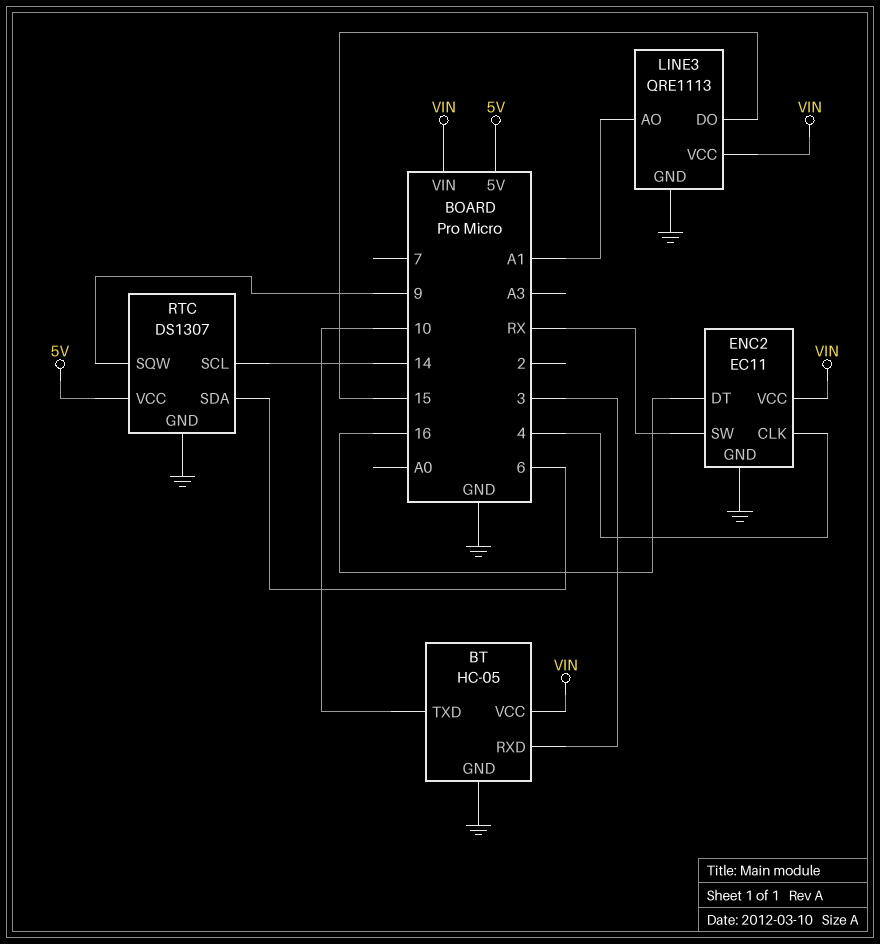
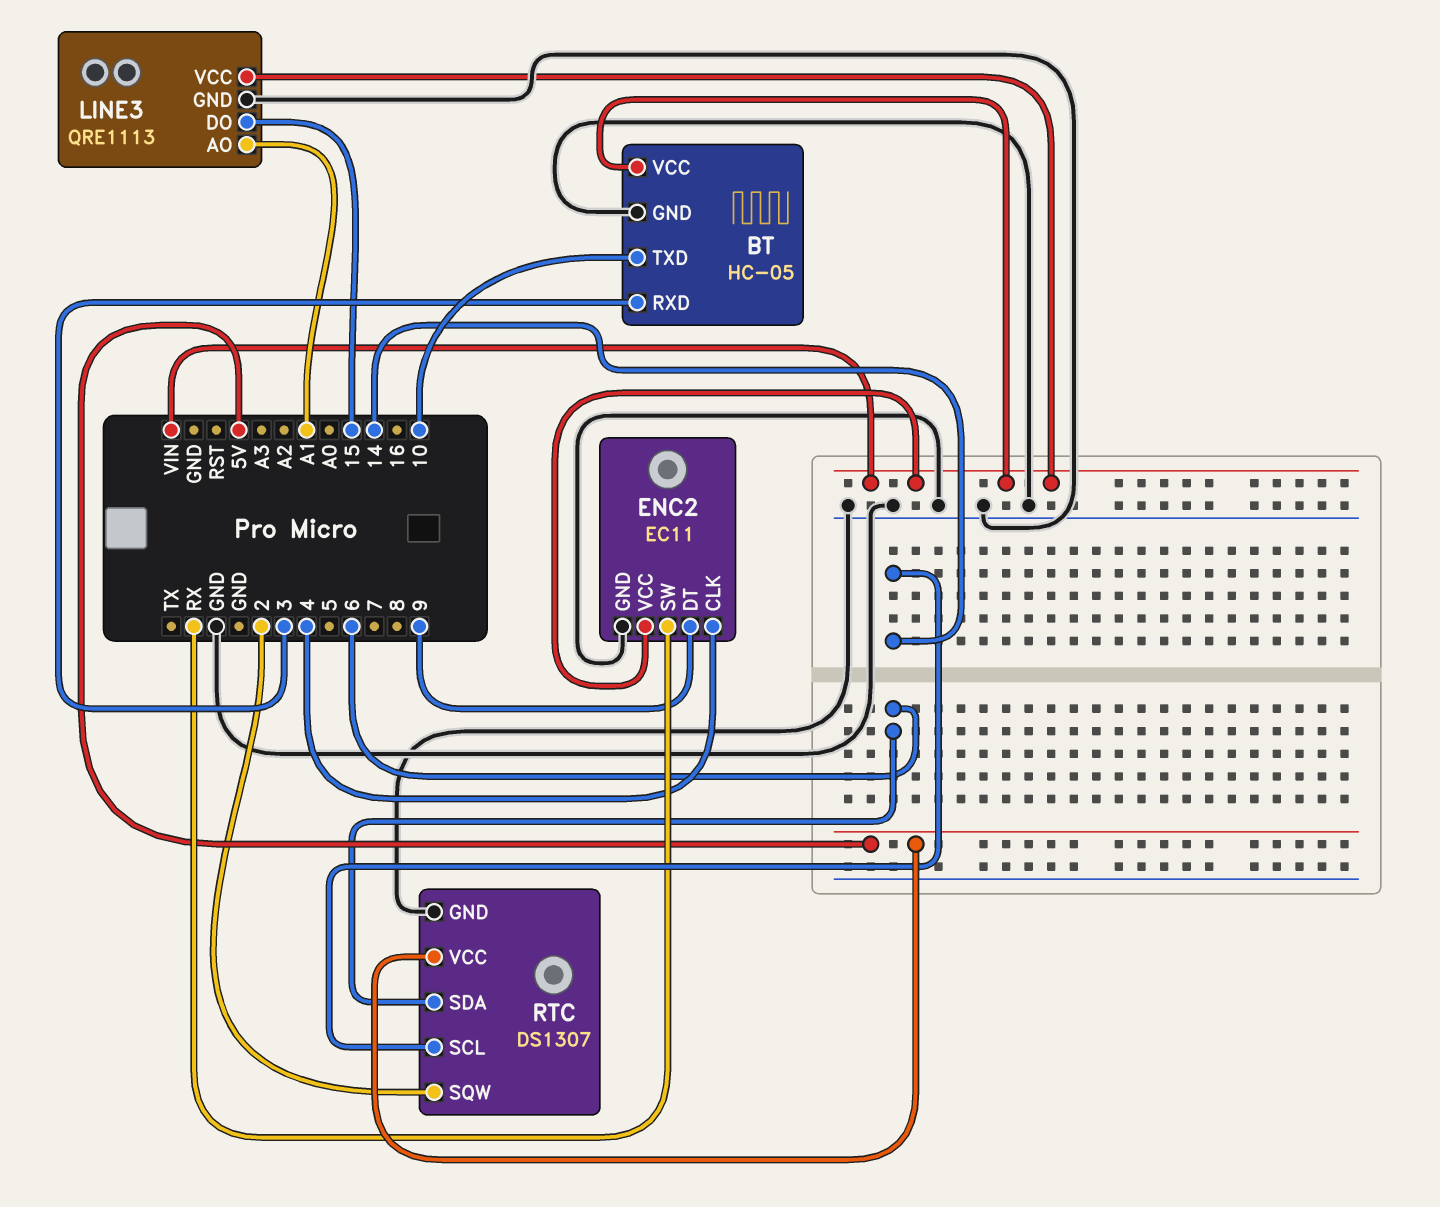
ENC2 pin DT: 16 -> 9
RTC pin SQW: 9 -> 2

